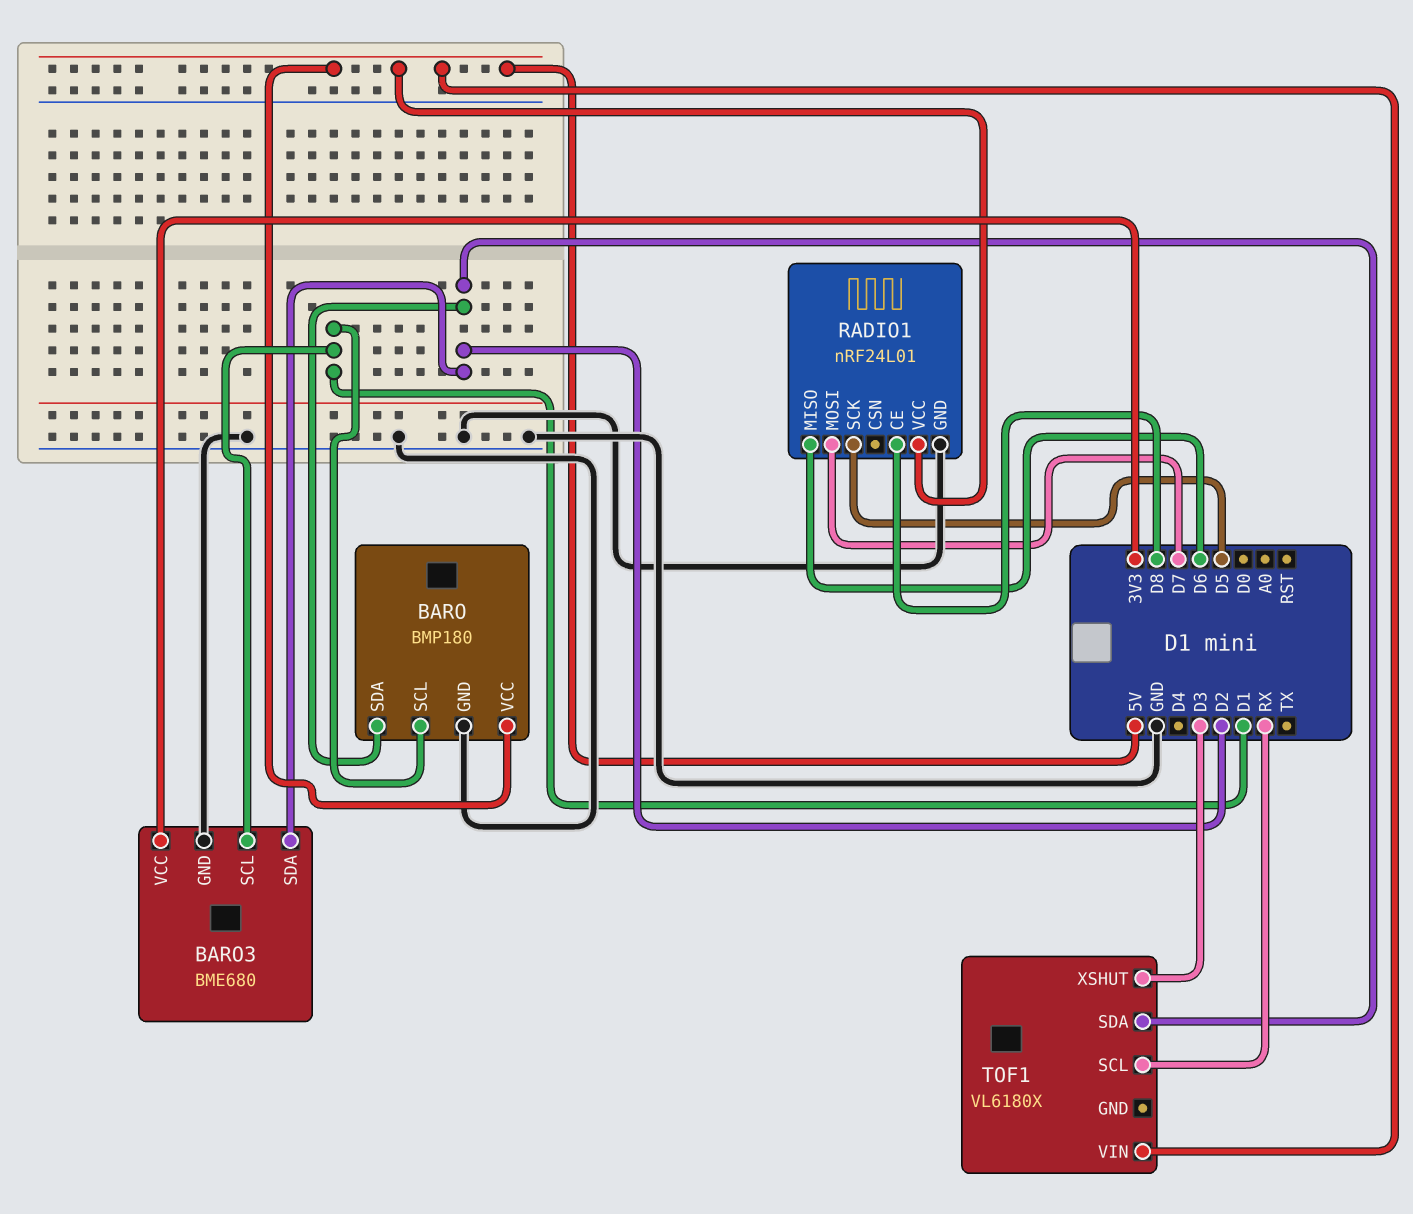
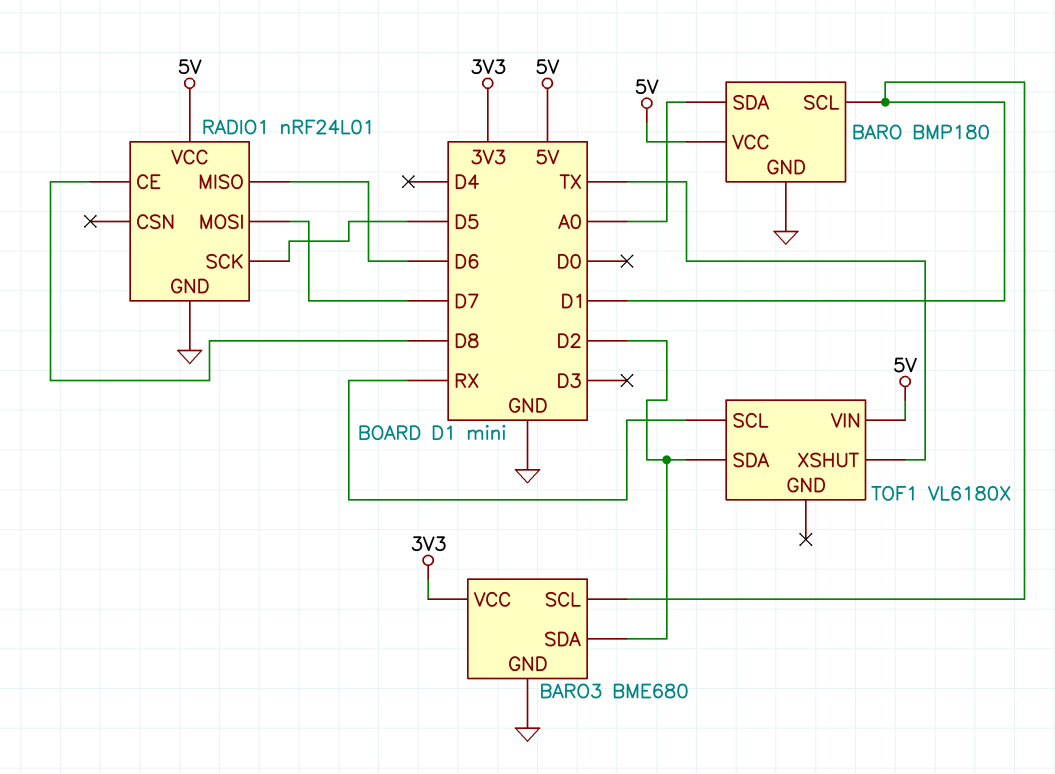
BARO pin SDA: D2 -> A0
TOF1 pin XSHUT: D3 -> TX

